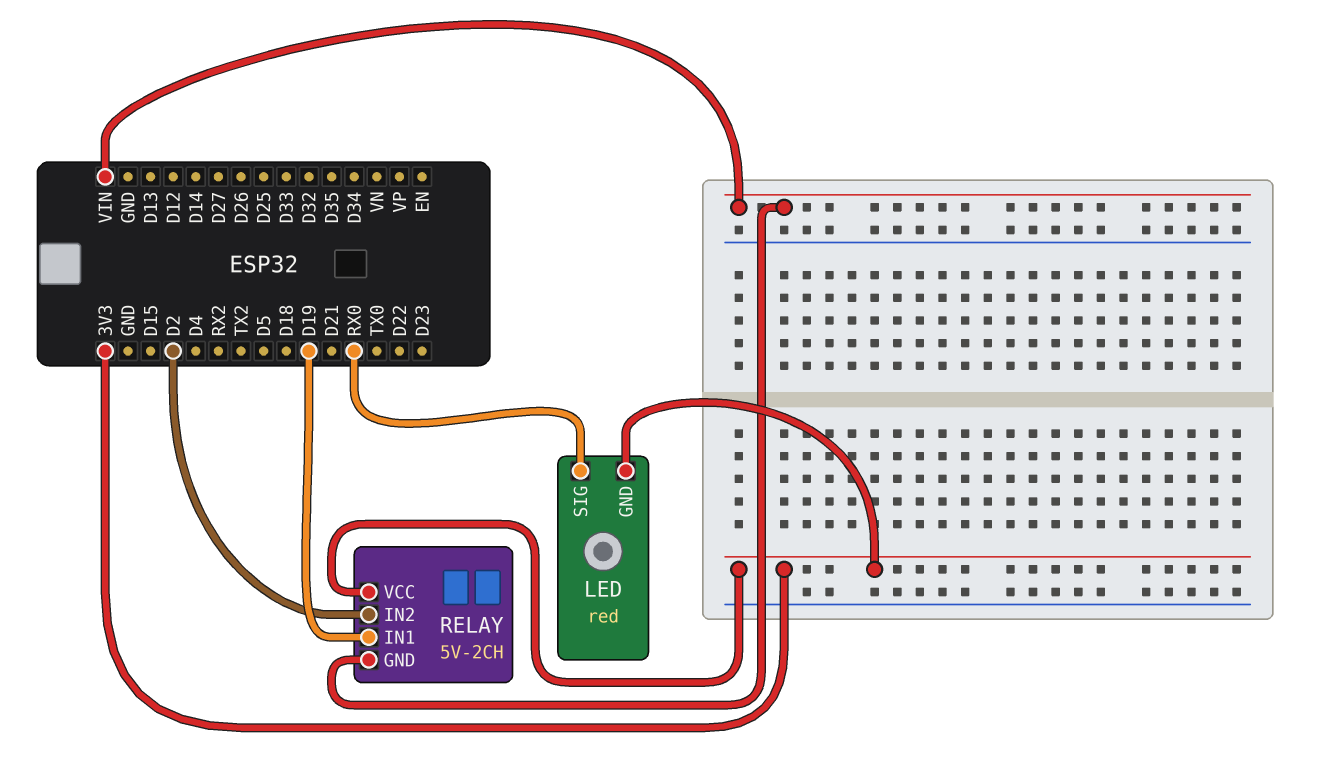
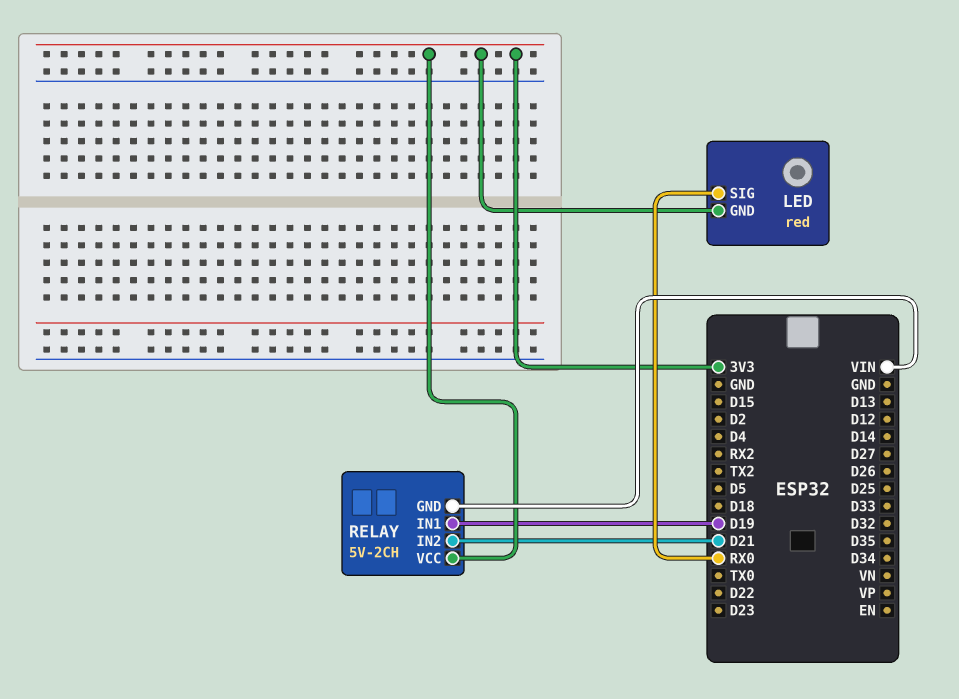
RELAY pin IN2: D2 -> D21

